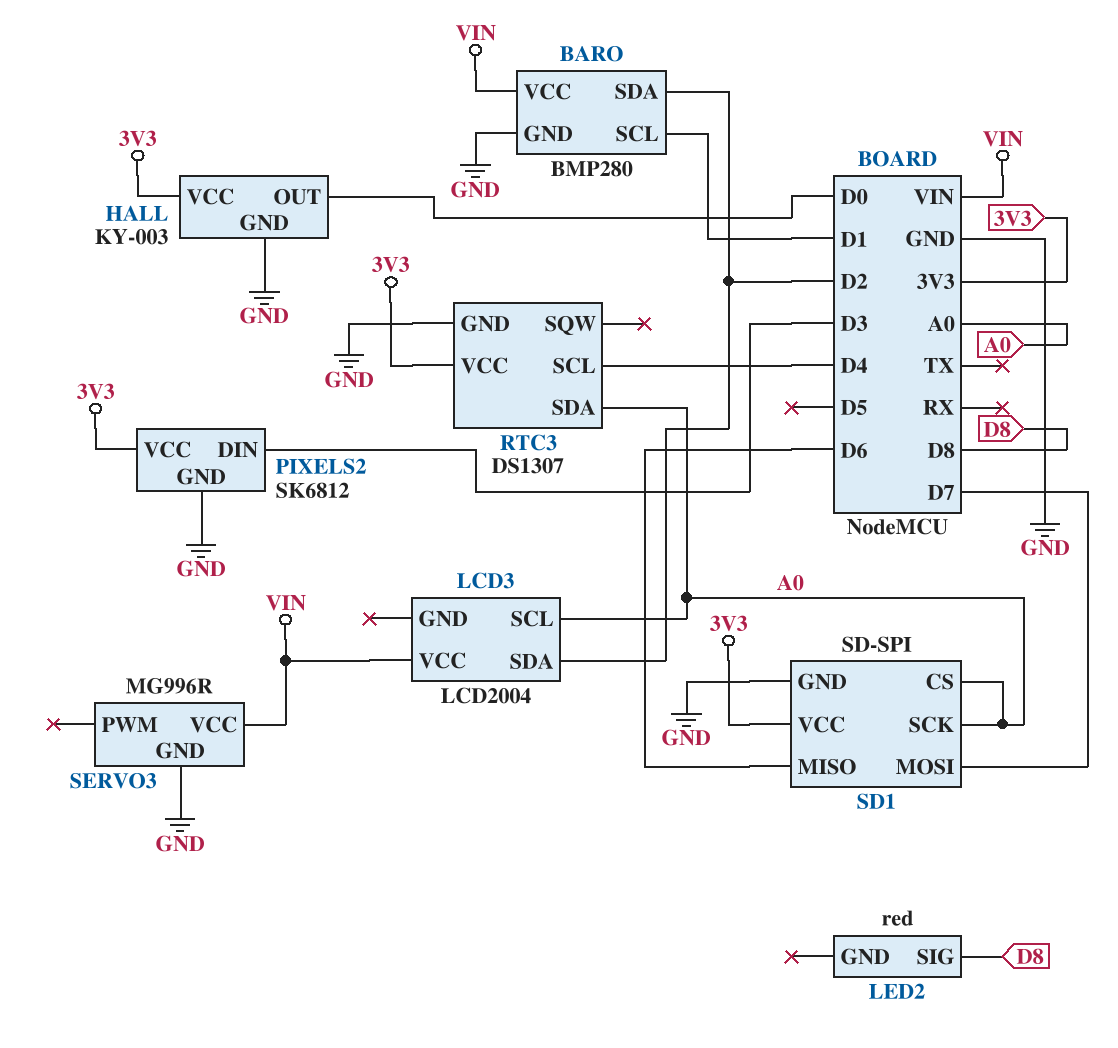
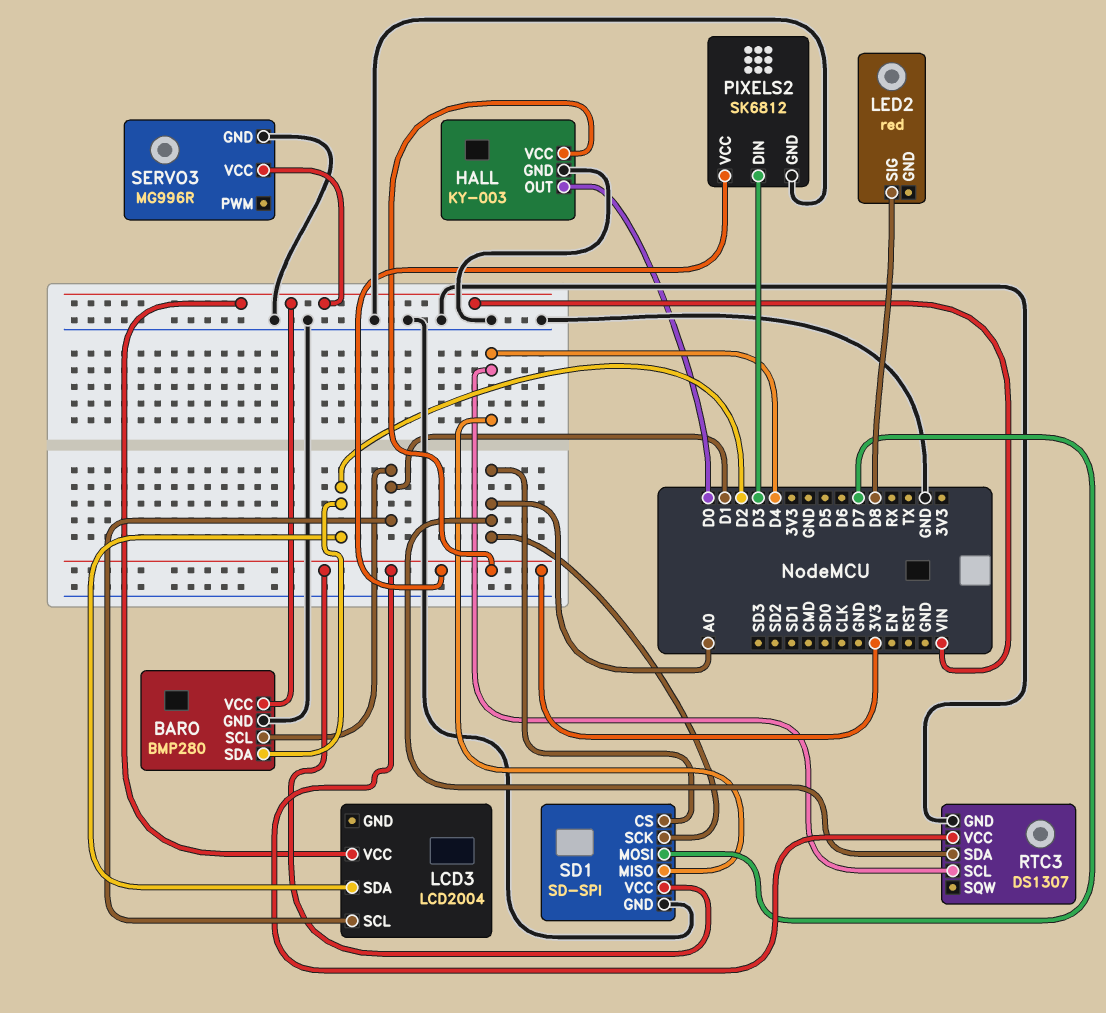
LCD3 pin SCL: A0 -> D1
SD1 pin MISO: D6 -> D4

